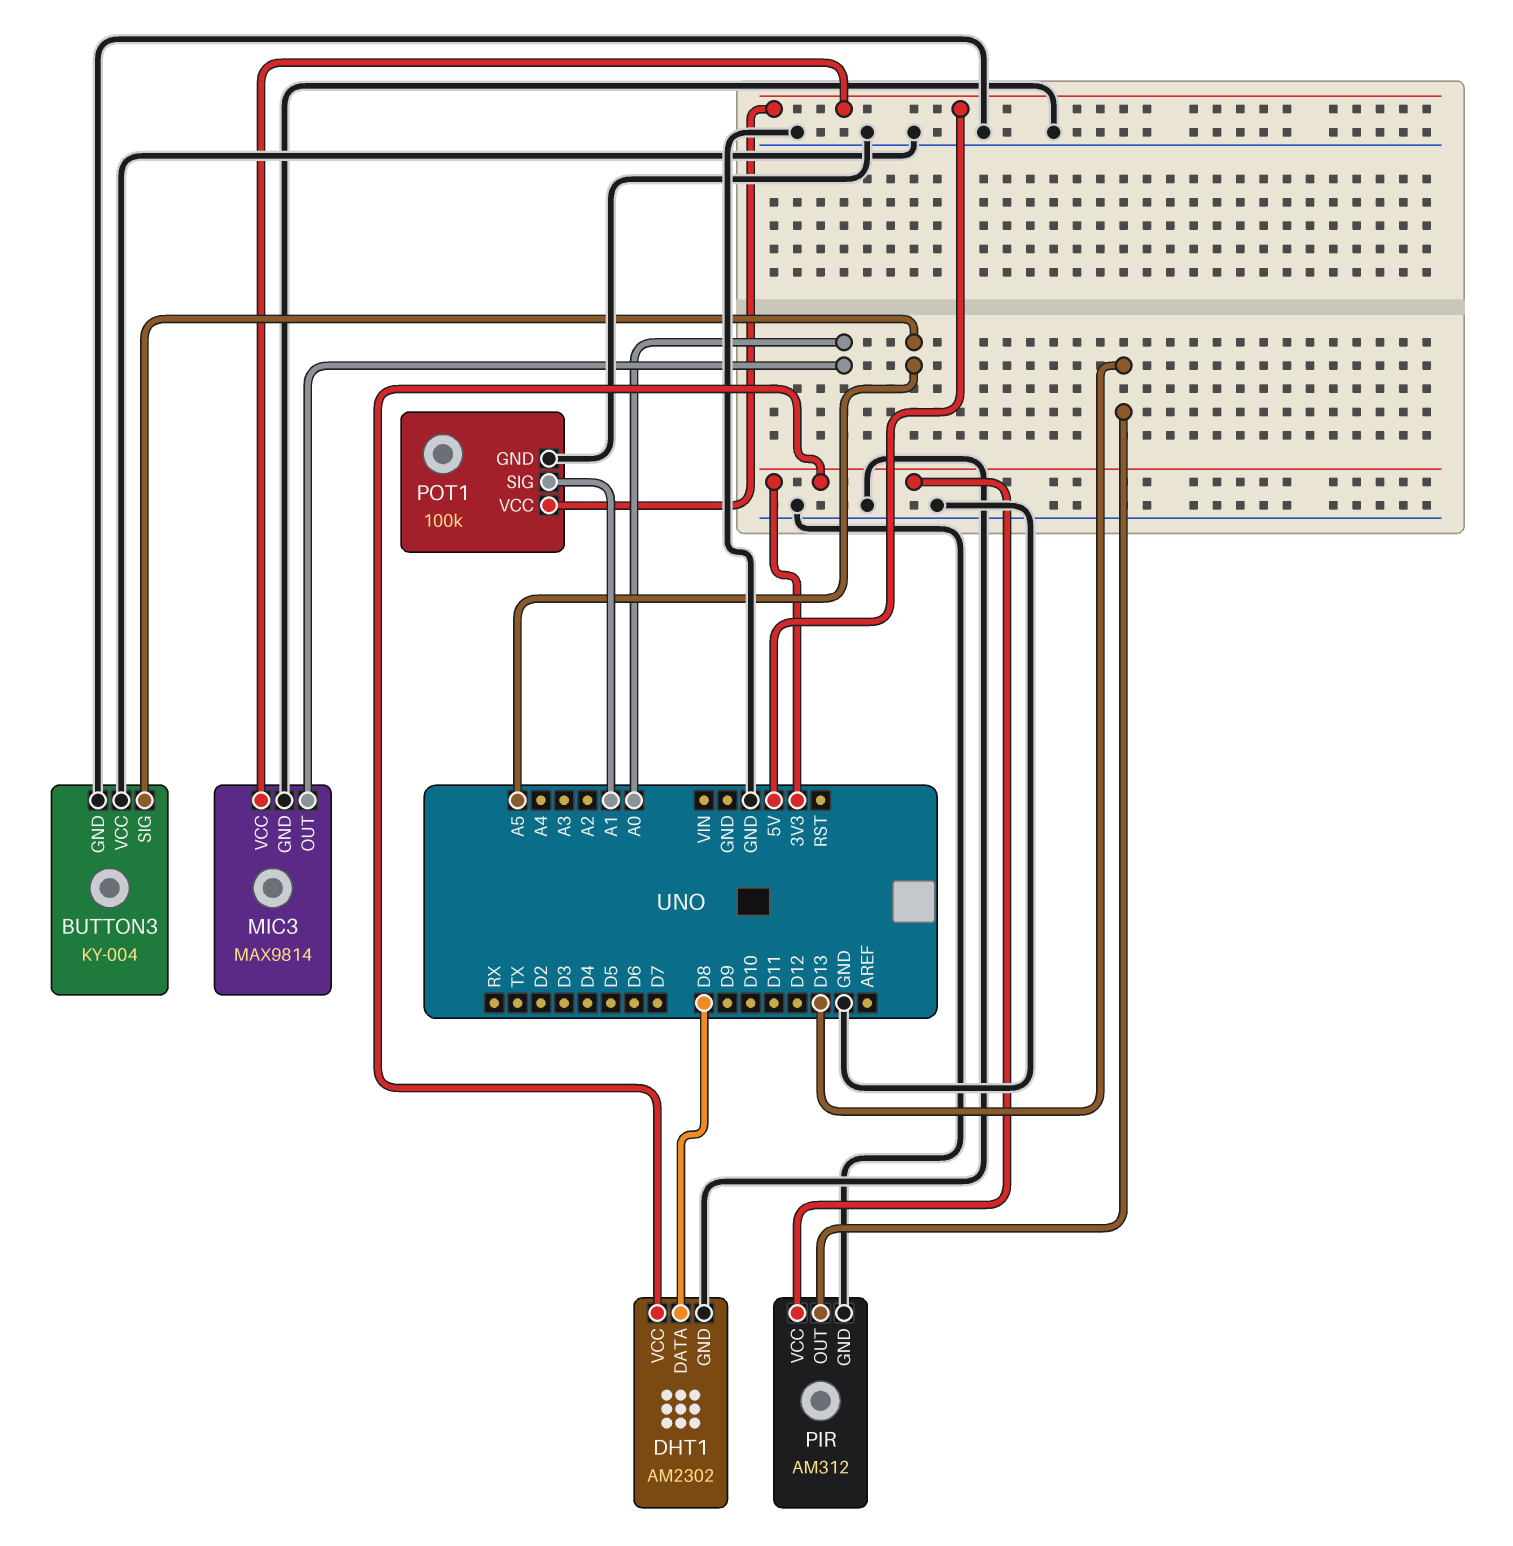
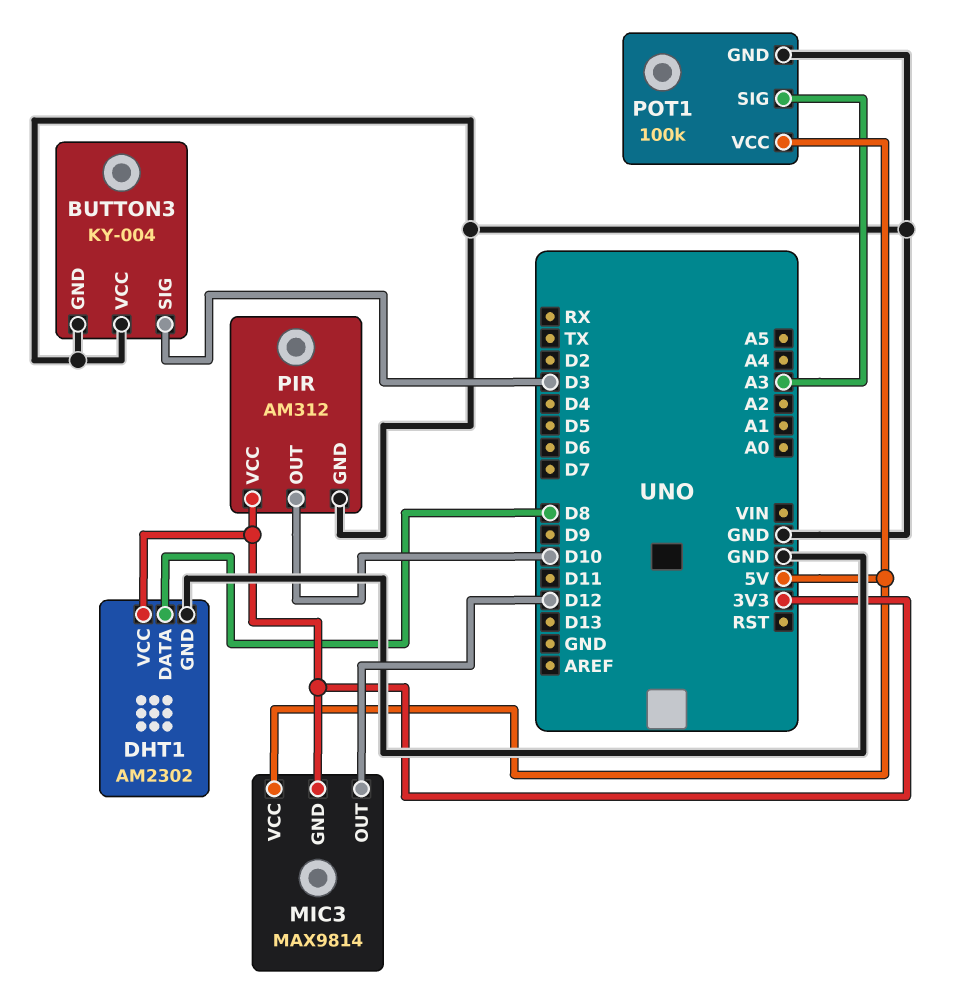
BUTTON3 pin SIG: A5 -> D3
MIC3 pin GND: GND -> 3V3
MIC3 pin OUT: A0 -> D12
PIR pin OUT: D13 -> D10
POT1 pin SIG: A1 -> A3

